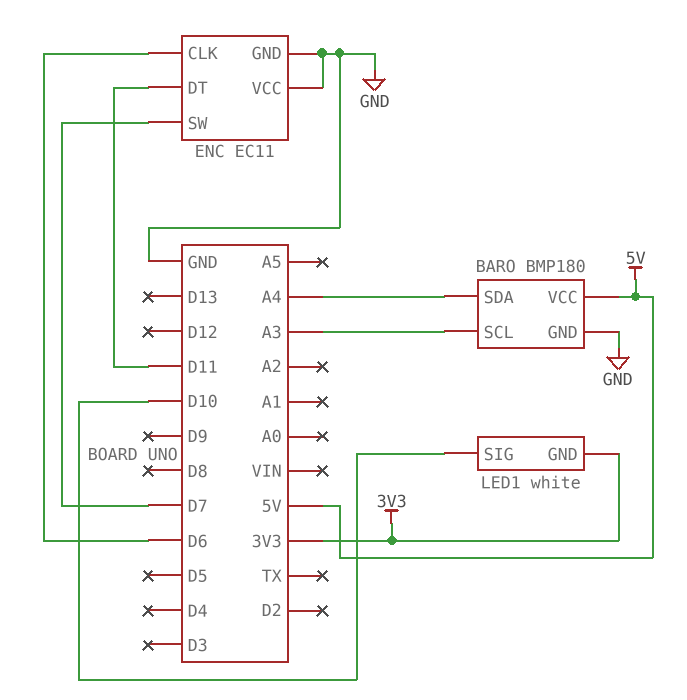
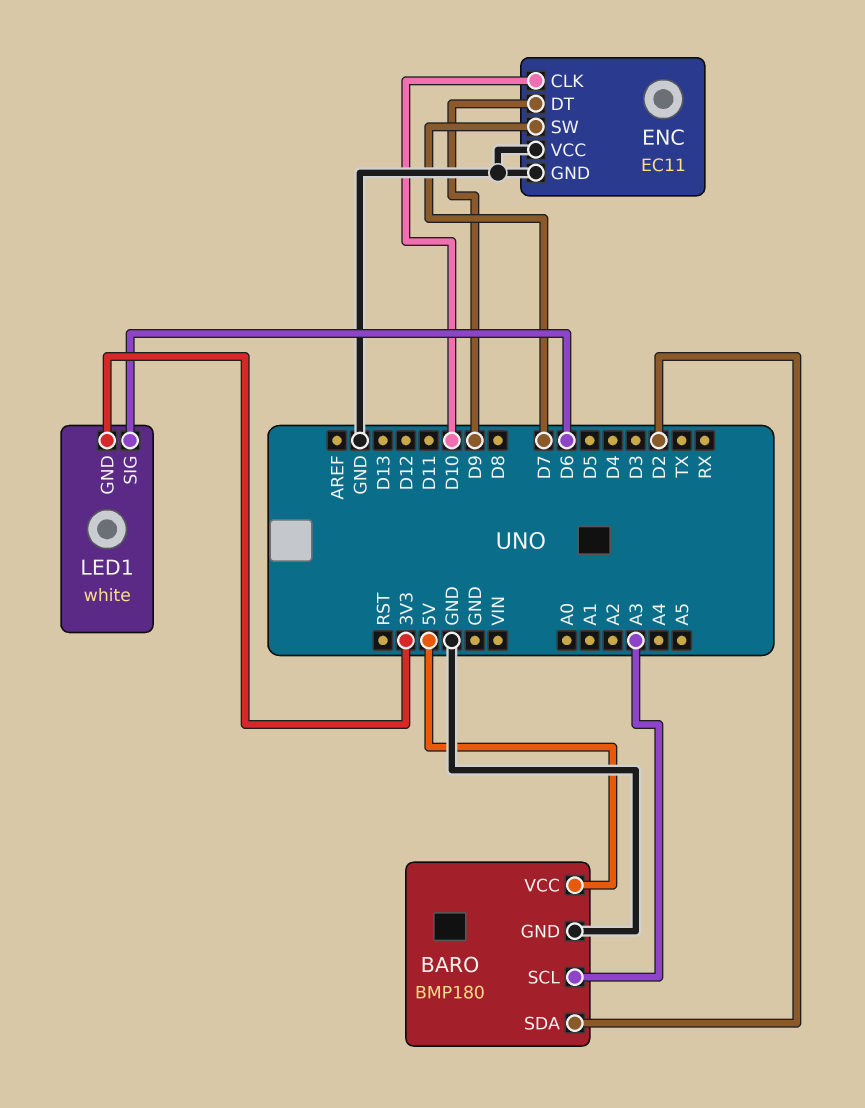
BARO pin SDA: A4 -> D2
ENC pin CLK: D6 -> D10
ENC pin DT: D11 -> D9
LED1 pin SIG: D10 -> D6

